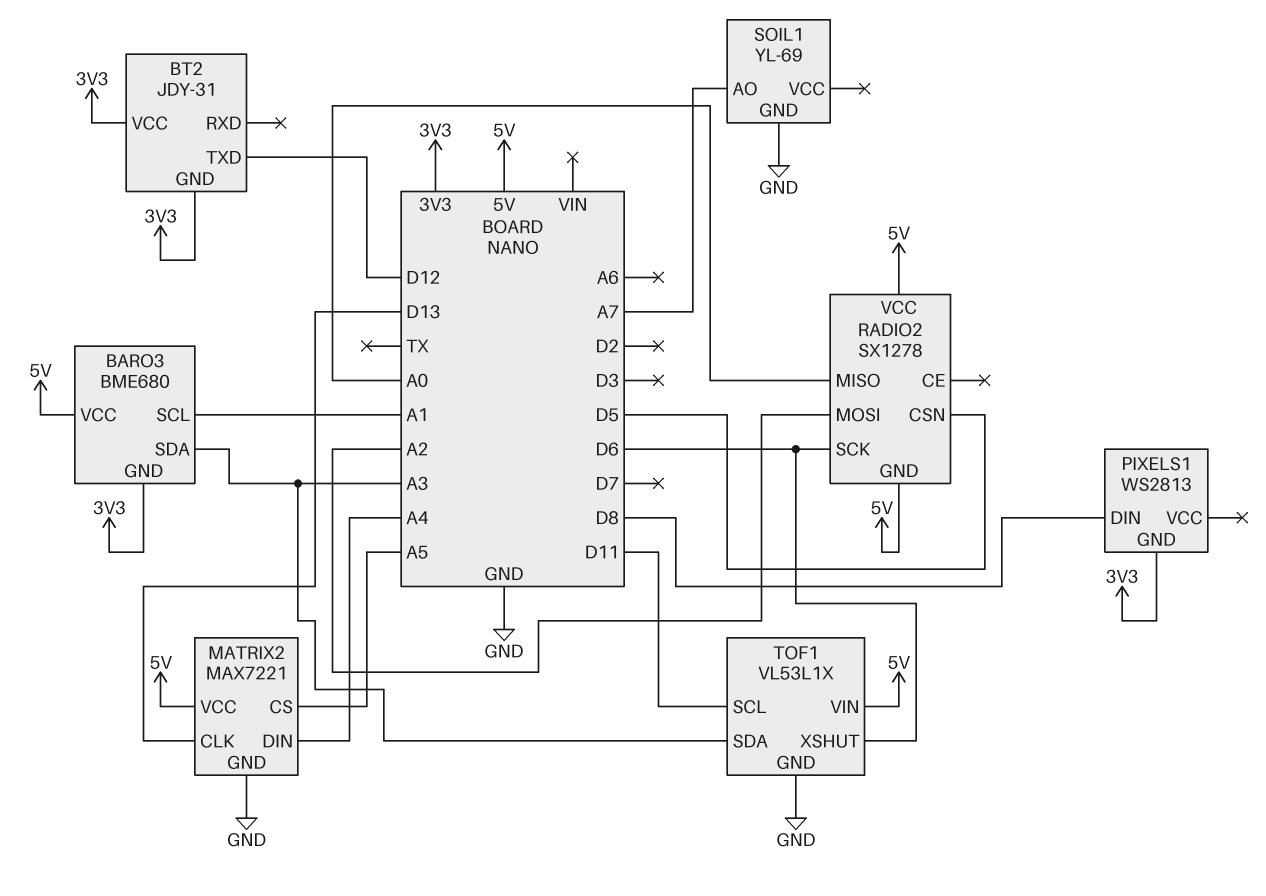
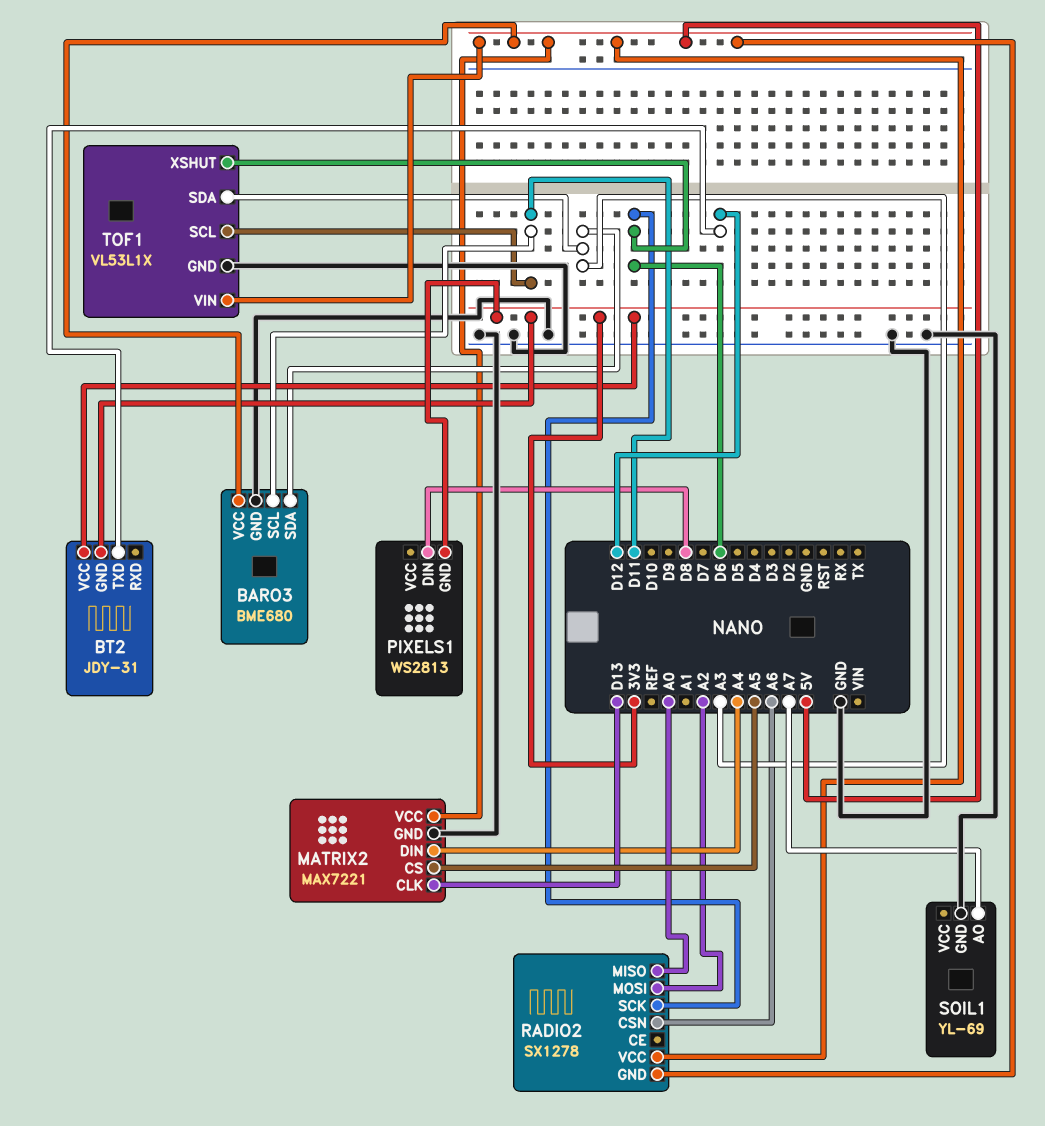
BARO3 pin GND: 3V3 -> GND
BARO3 pin SCL: A1 -> D11
RADIO2 pin CSN: D5 -> A6

